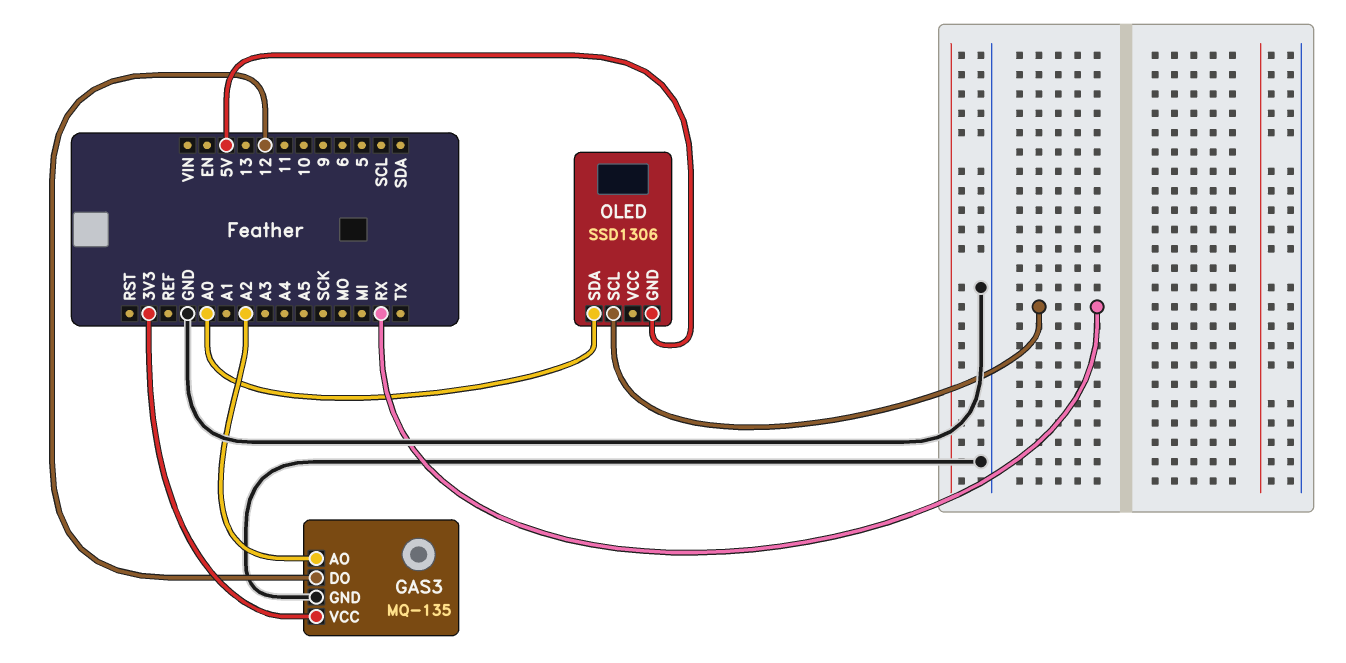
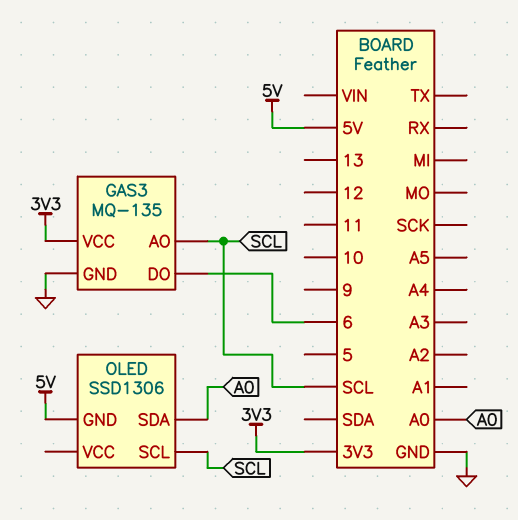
GAS3 pin AO: A2 -> SCL
GAS3 pin DO: 12 -> 6
OLED pin SCL: RX -> SCL

